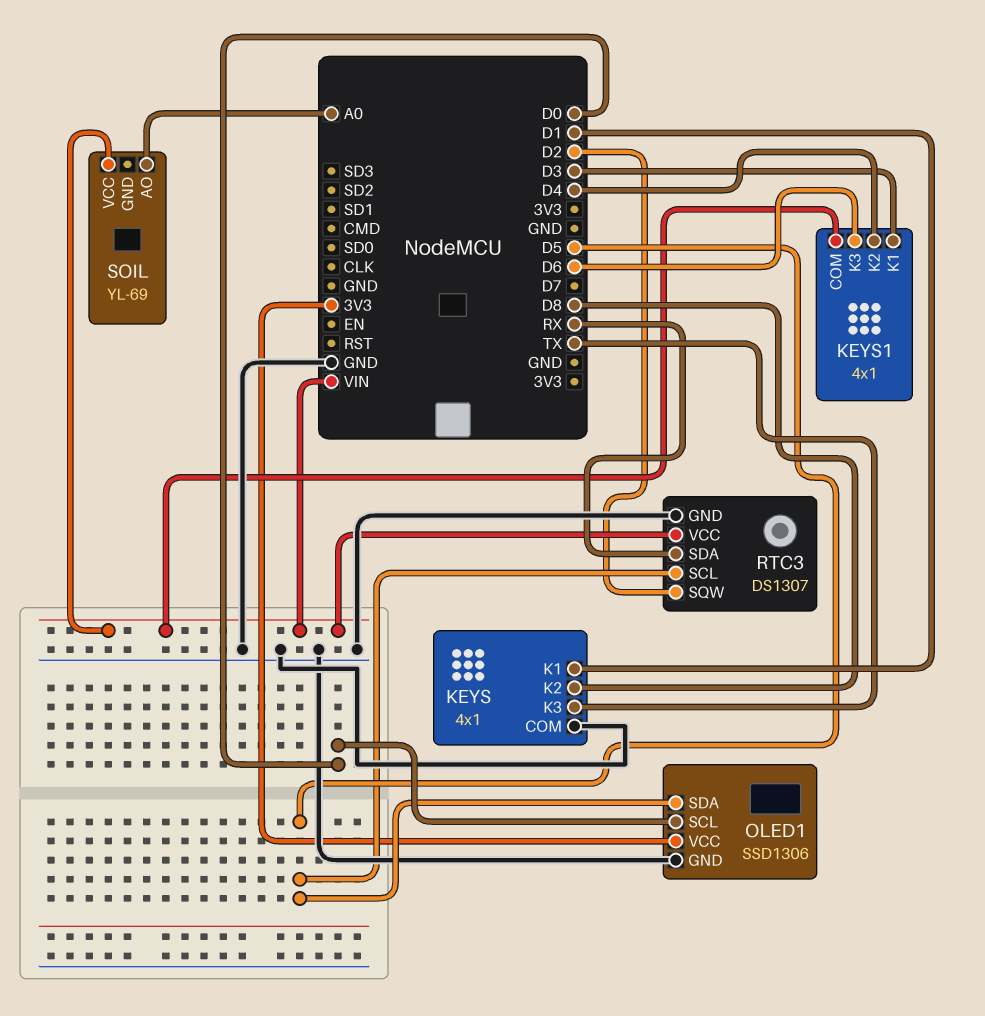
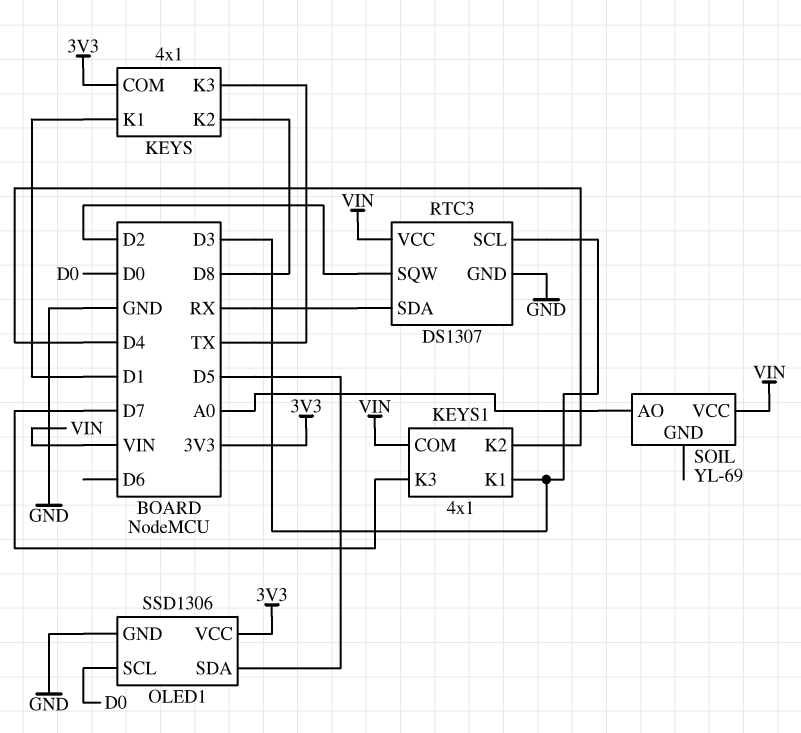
KEYS pin COM: GND -> 3V3
KEYS1 pin K3: D6 -> D7
RTC3 pin SCL: D5 -> D3

